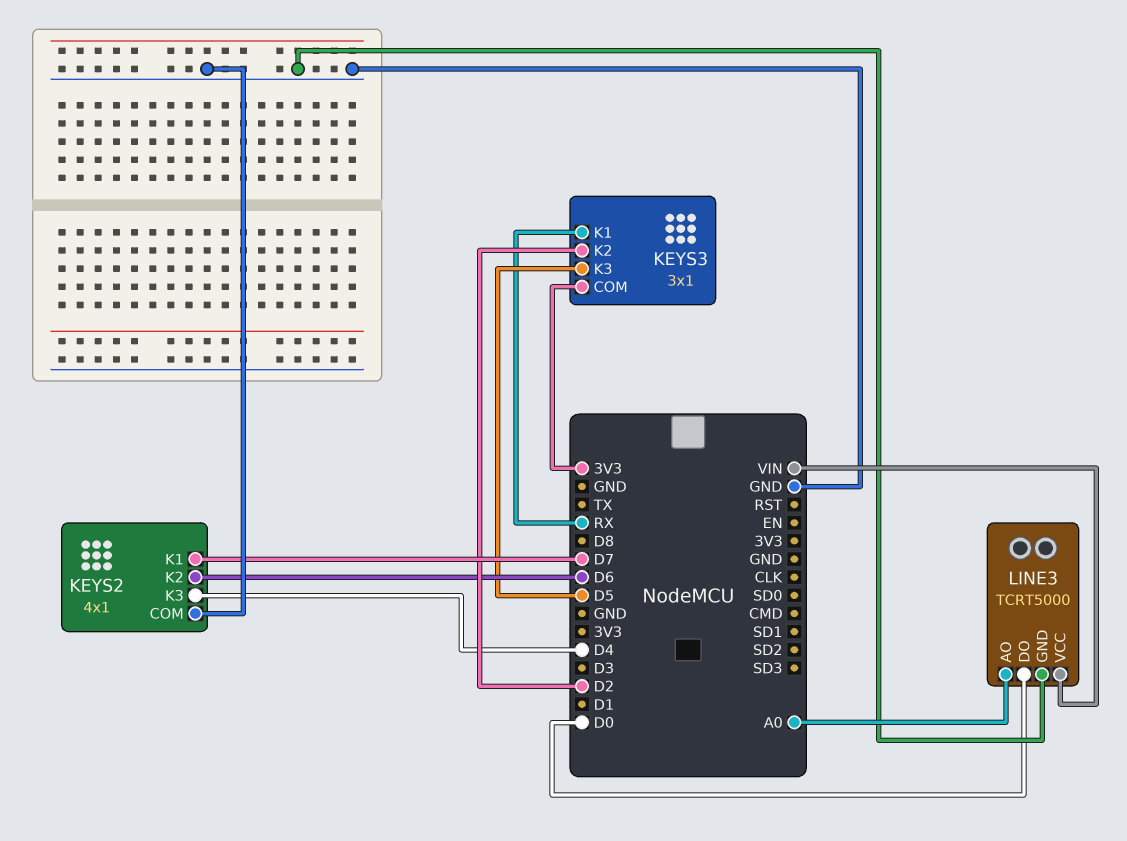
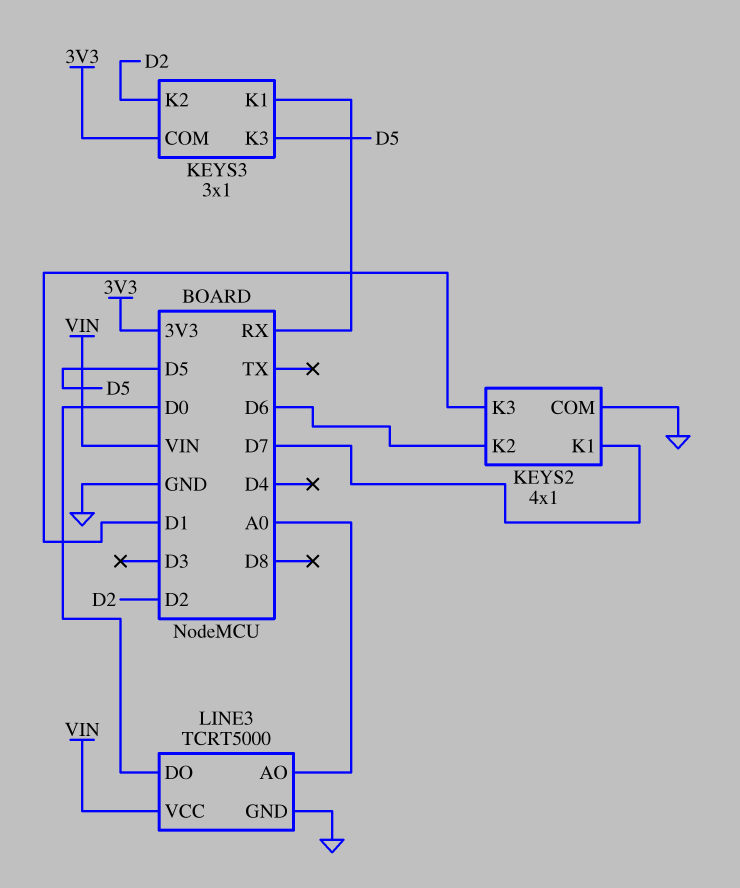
KEYS2 pin K3: D4 -> D1

